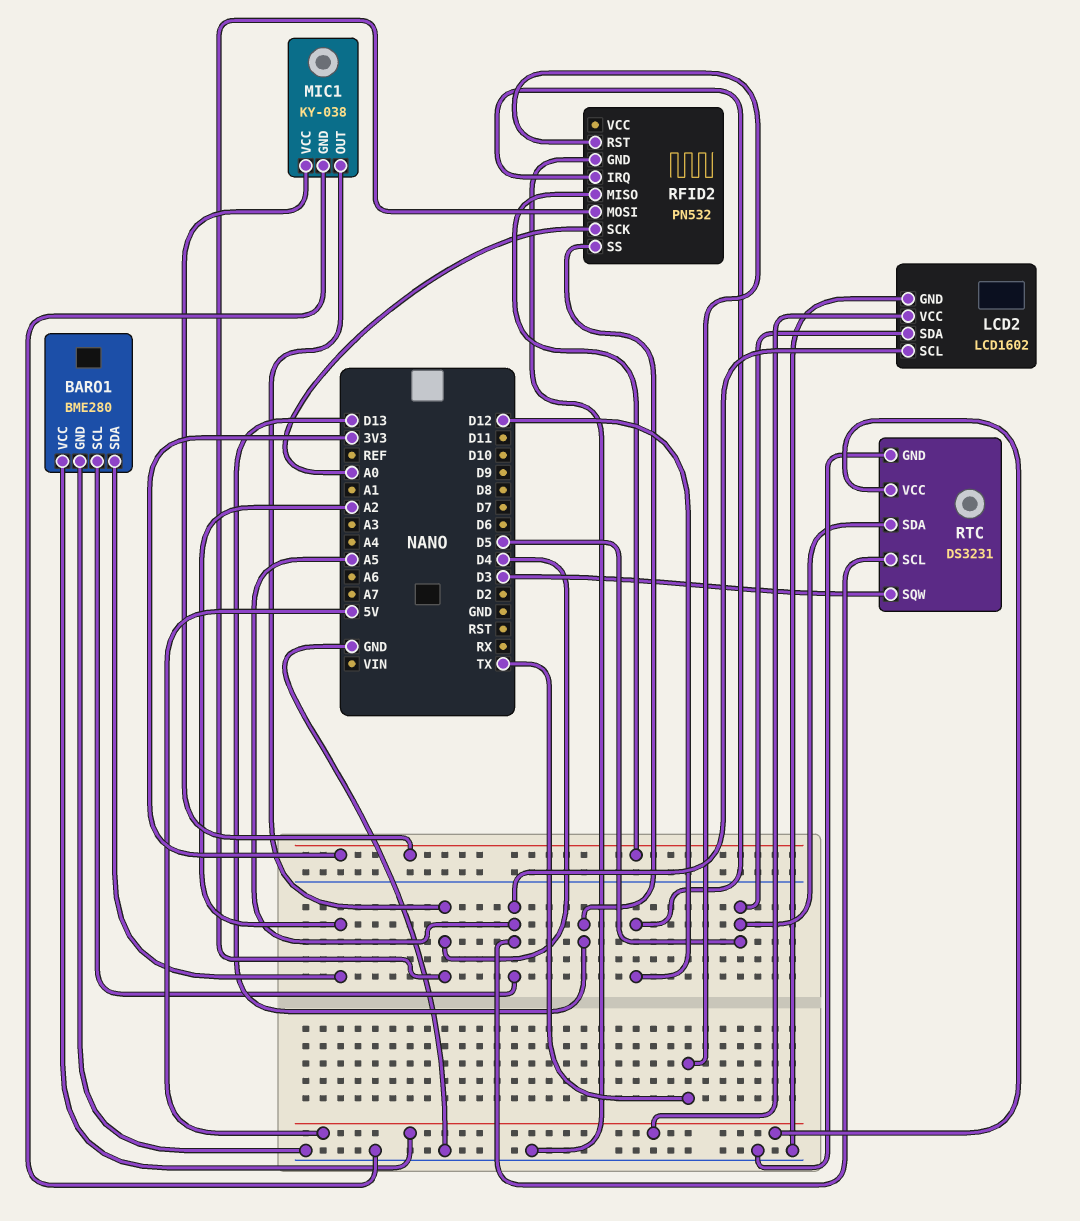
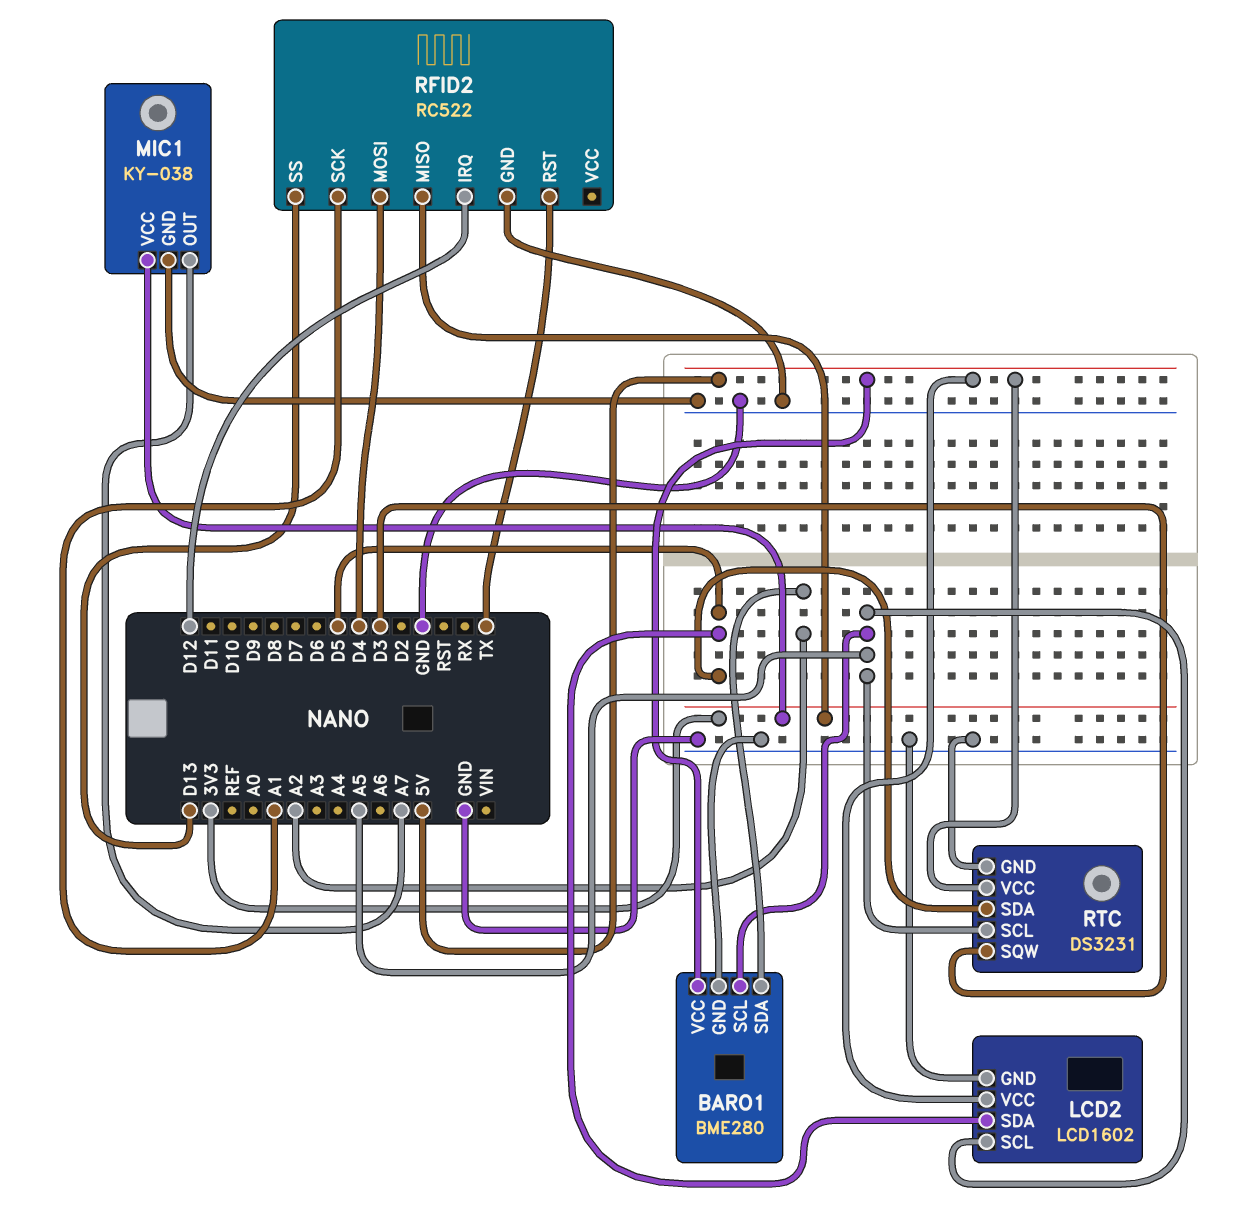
MIC1 pin OUT: D4 -> A7
RFID2: PN532 -> RC522
RFID2 pin SCK: A0 -> A1

